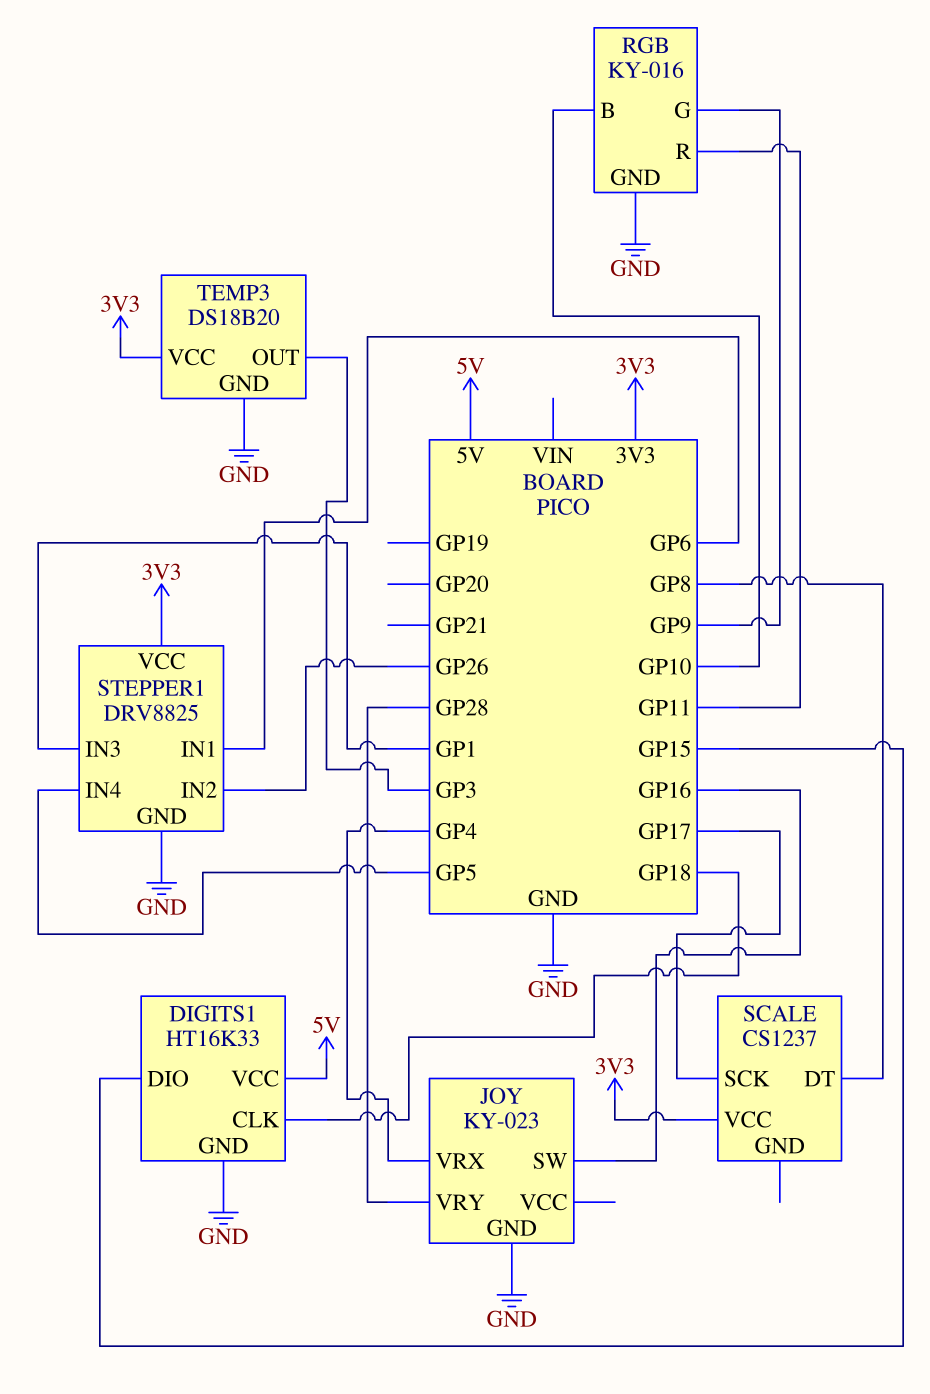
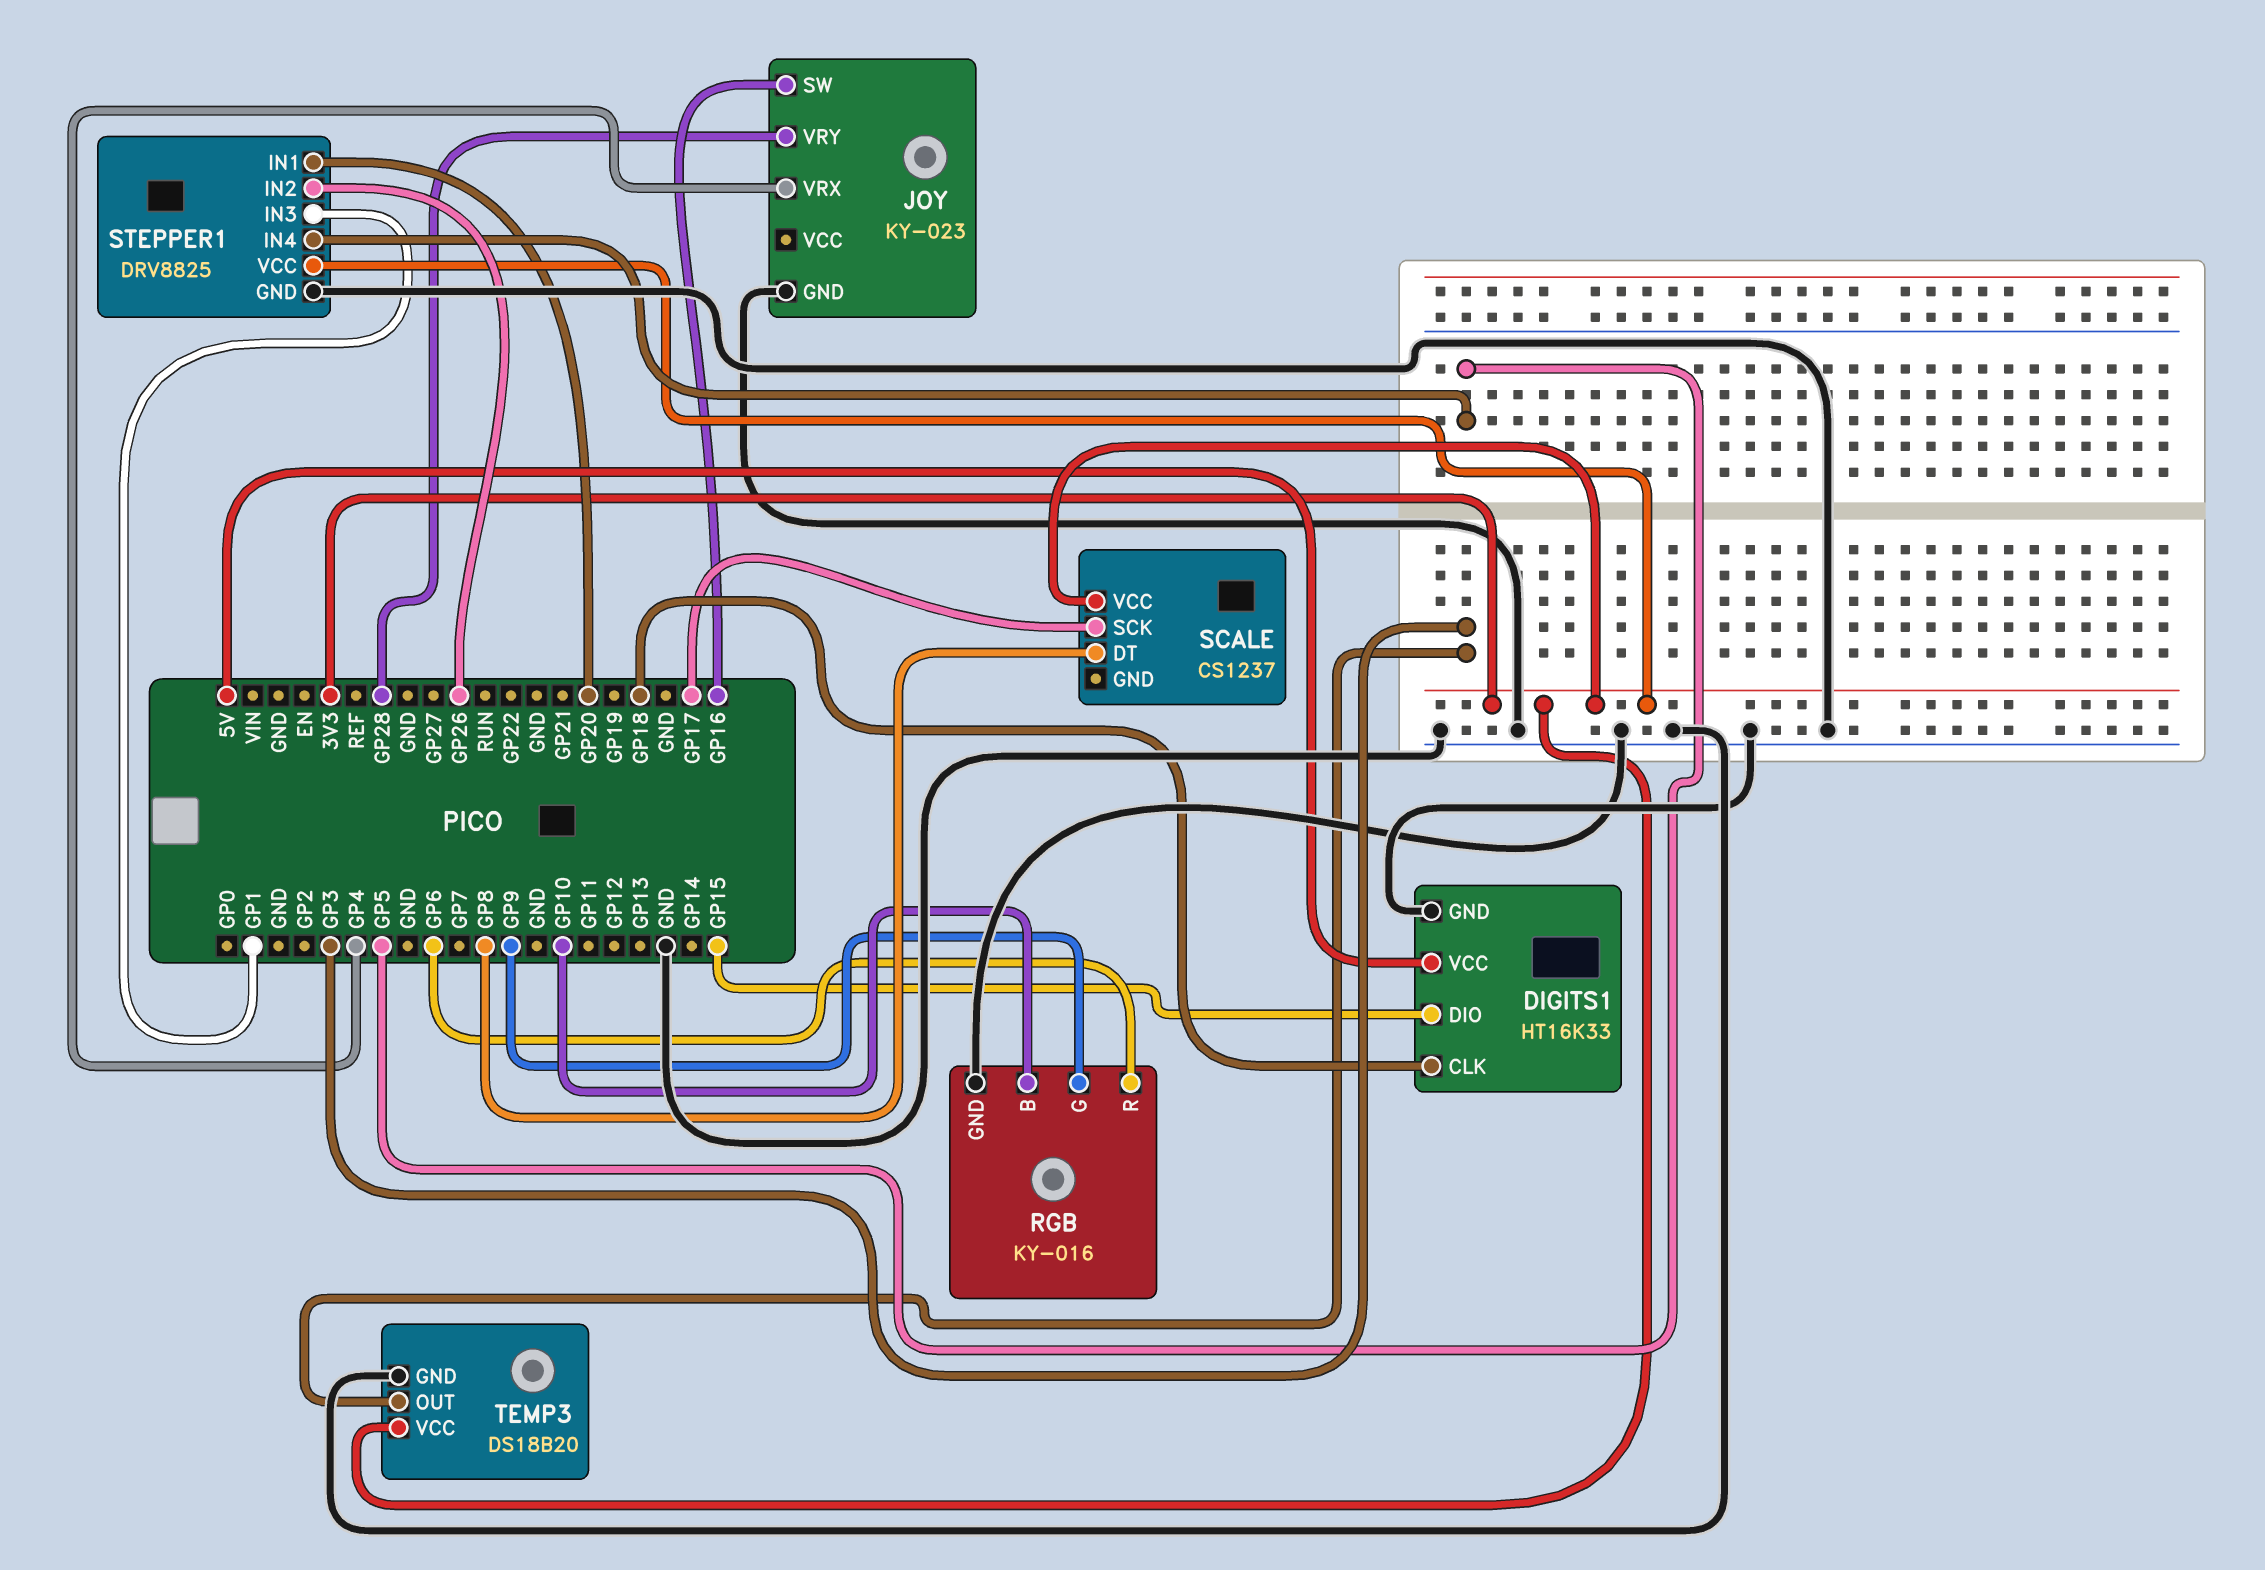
RGB pin R: GP11 -> GP6
STEPPER1 pin IN1: GP6 -> GP20

